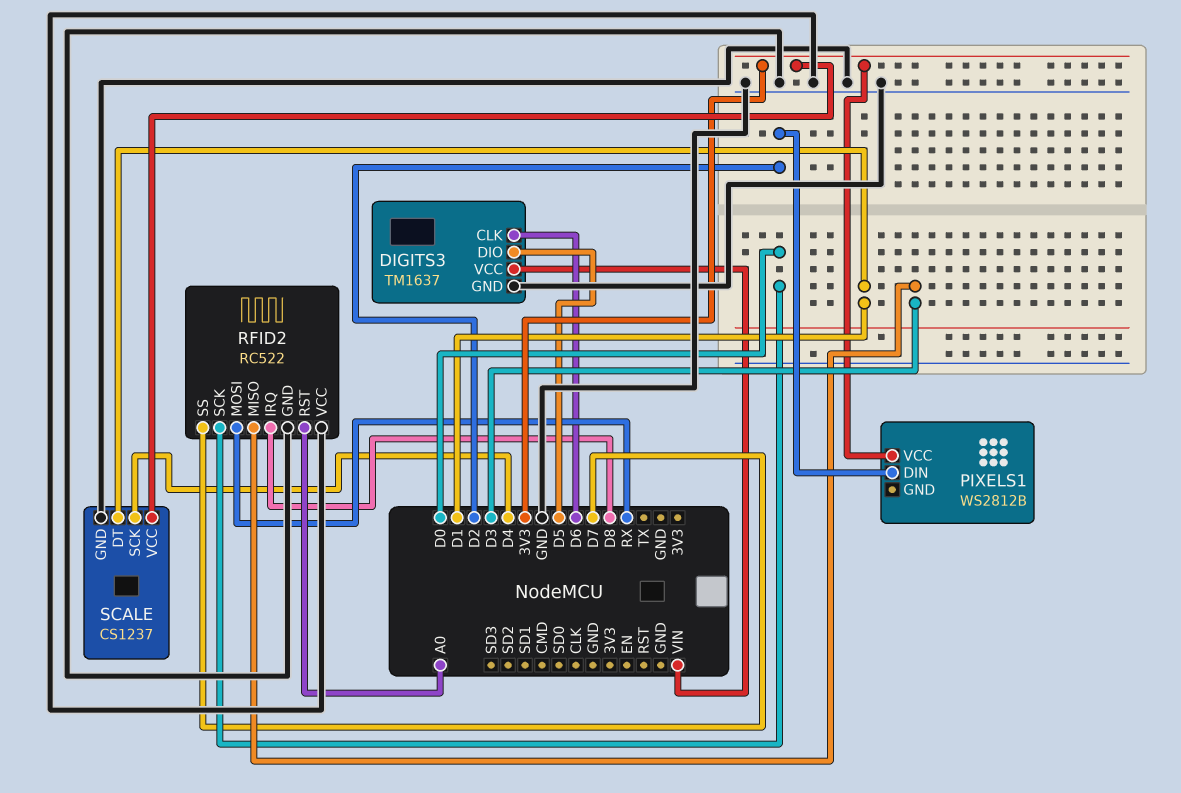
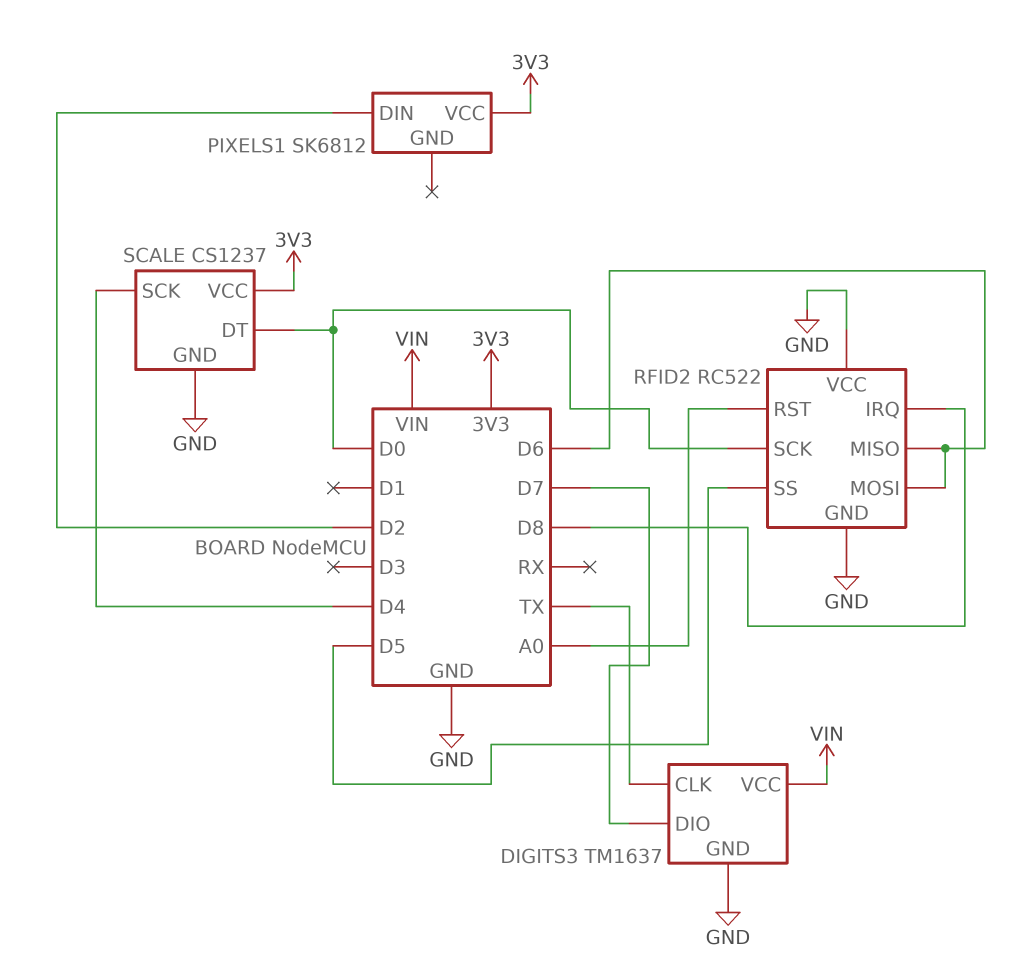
DIGITS3 pin CLK: D6 -> TX
DIGITS3 pin DIO: D5 -> D7
PIXELS1: WS2812B -> SK6812
RFID2 pin MISO: D3 -> D6
RFID2 pin MOSI: RX -> D6
RFID2 pin SS: D7 -> D5
SCALE pin DT: D1 -> D0

